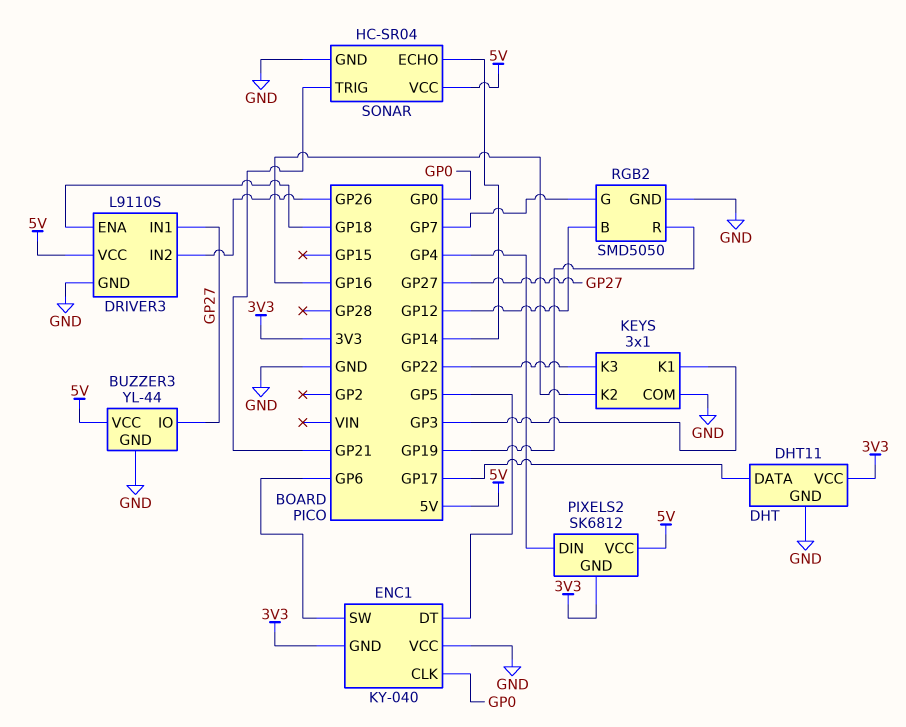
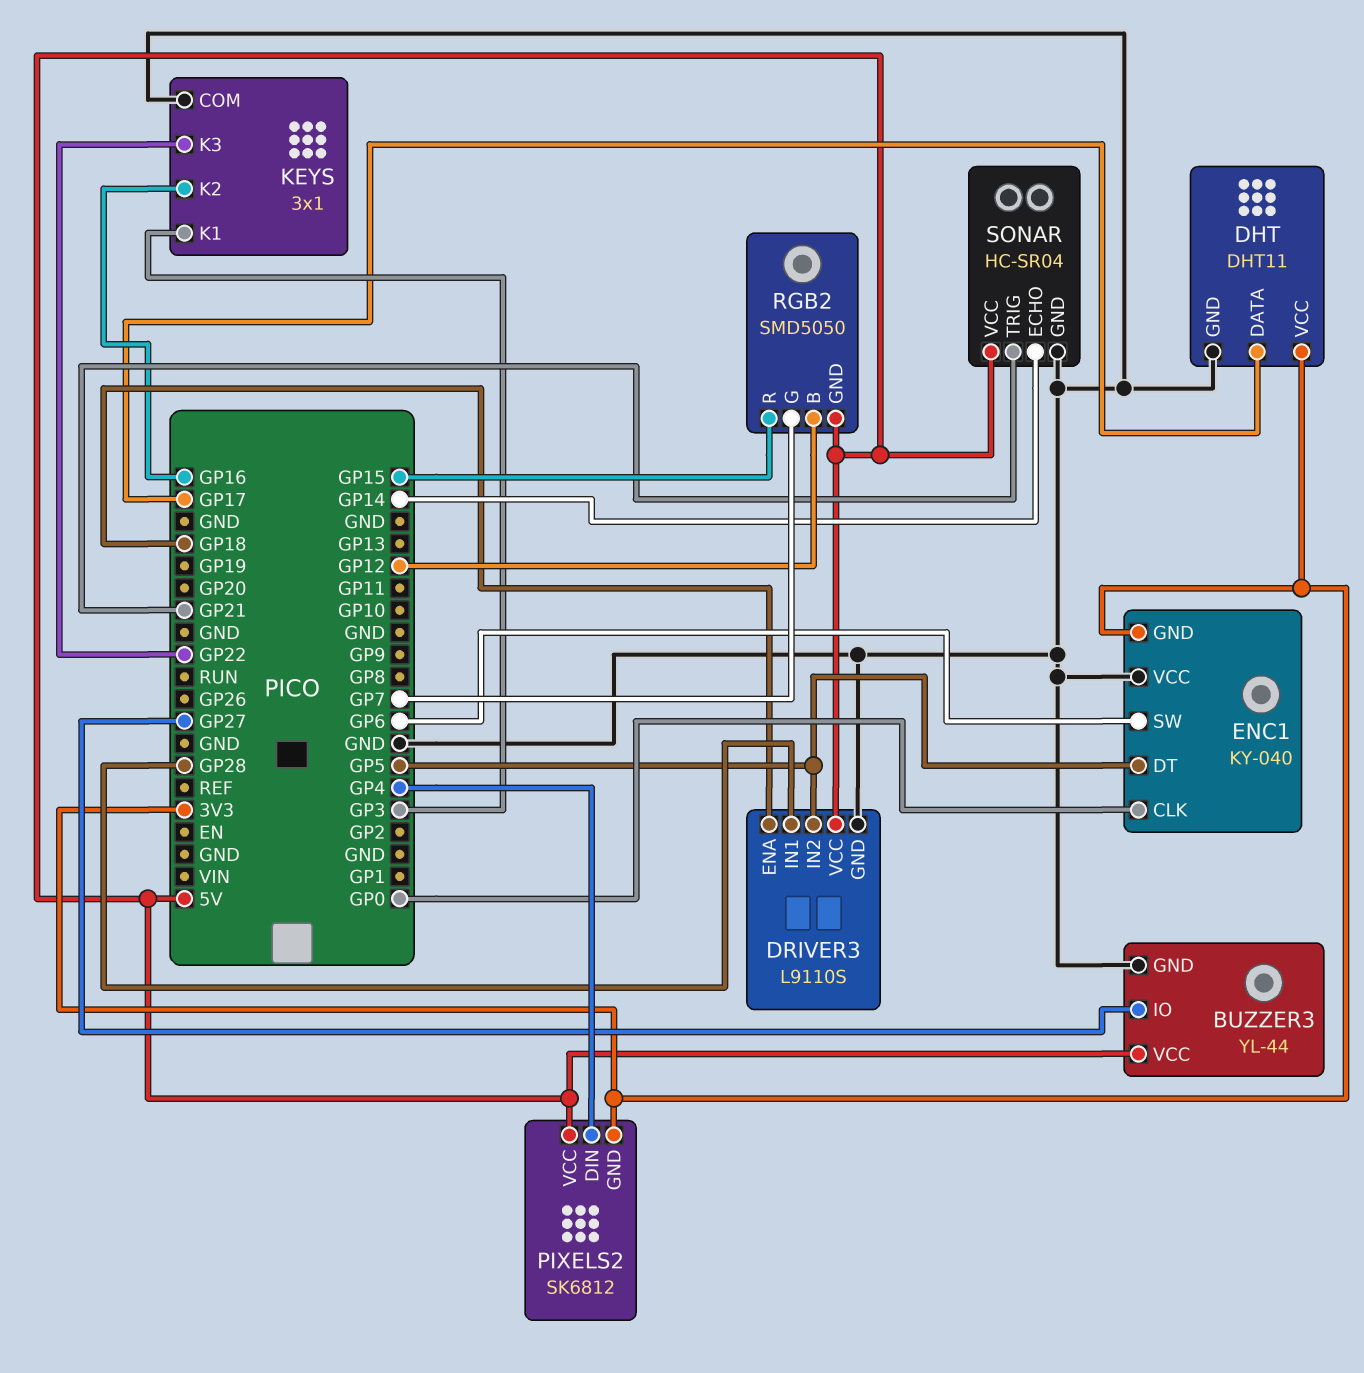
DRIVER3 pin IN1: GP27 -> GP28
DRIVER3 pin IN2: GP26 -> GP5
RGB2 pin GND: GND -> 5V
RGB2 pin R: GP19 -> GP15

